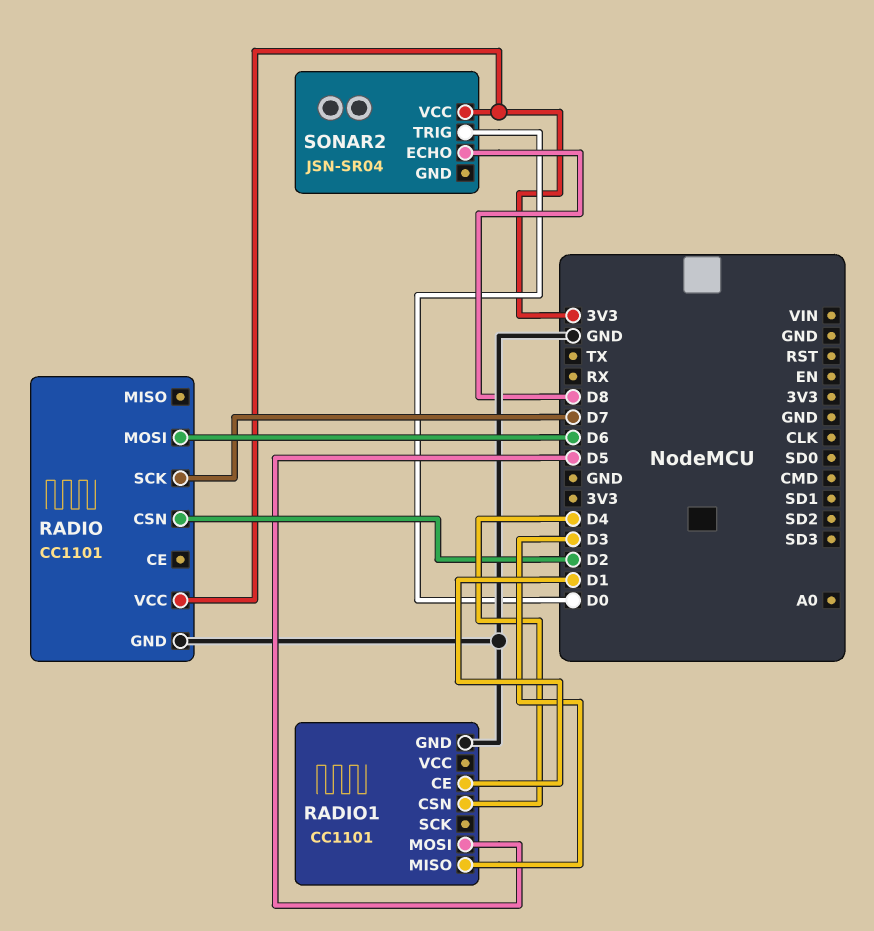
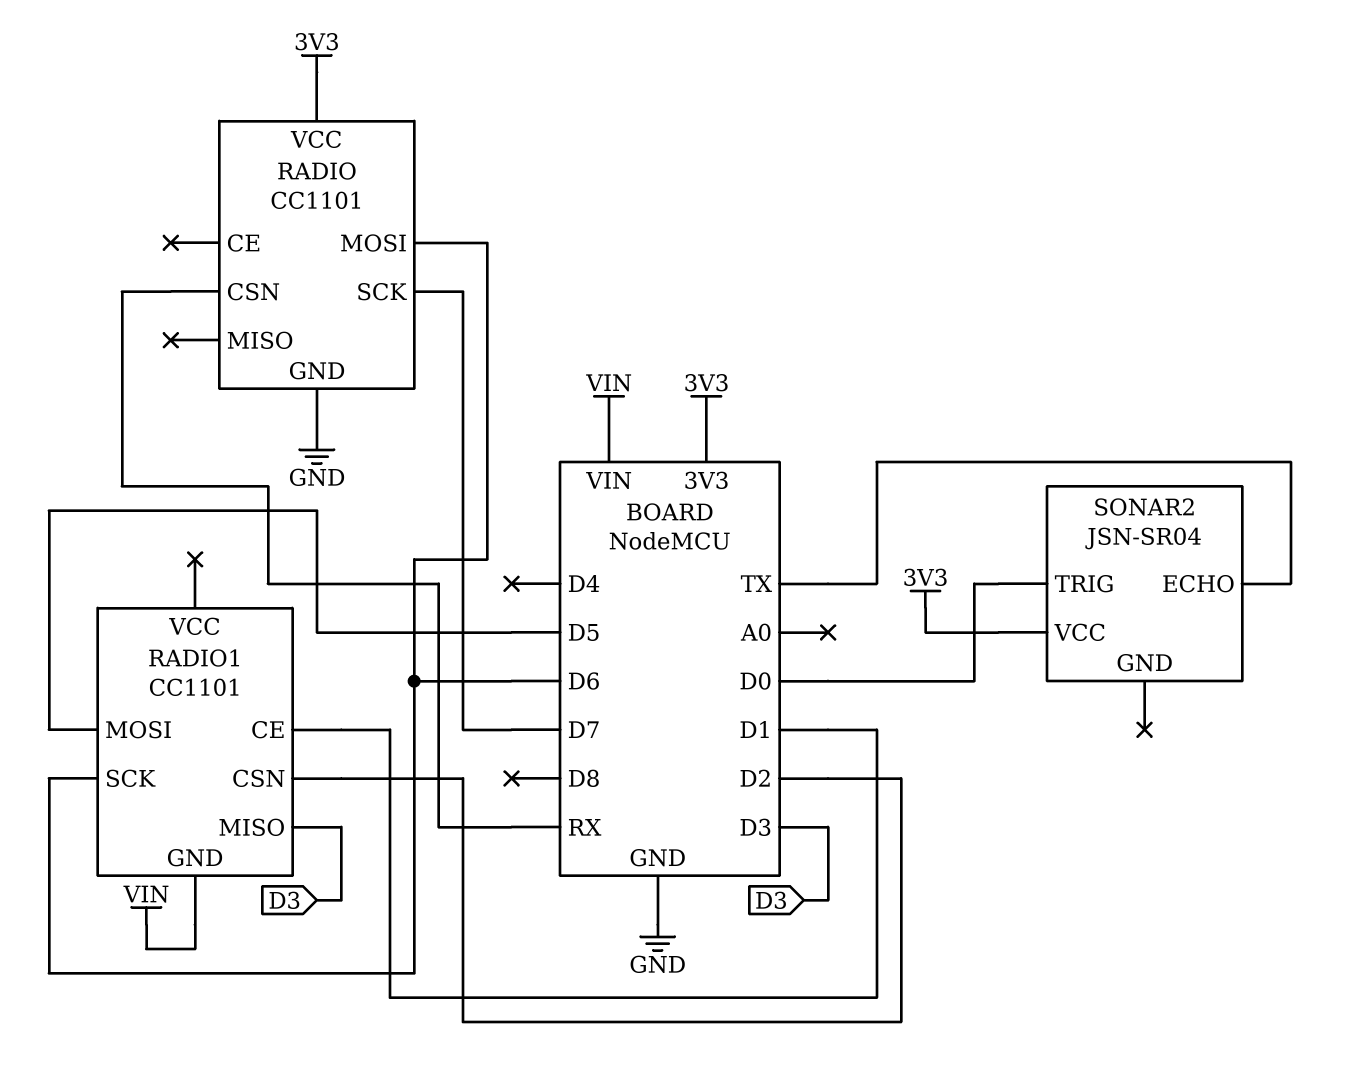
RADIO pin CSN: D2 -> RX
RADIO1 pin CSN: D4 -> D2
RADIO1 pin GND: GND -> VIN
RADIO1 pin SCK: none -> D6
SONAR2 pin ECHO: D8 -> TX

